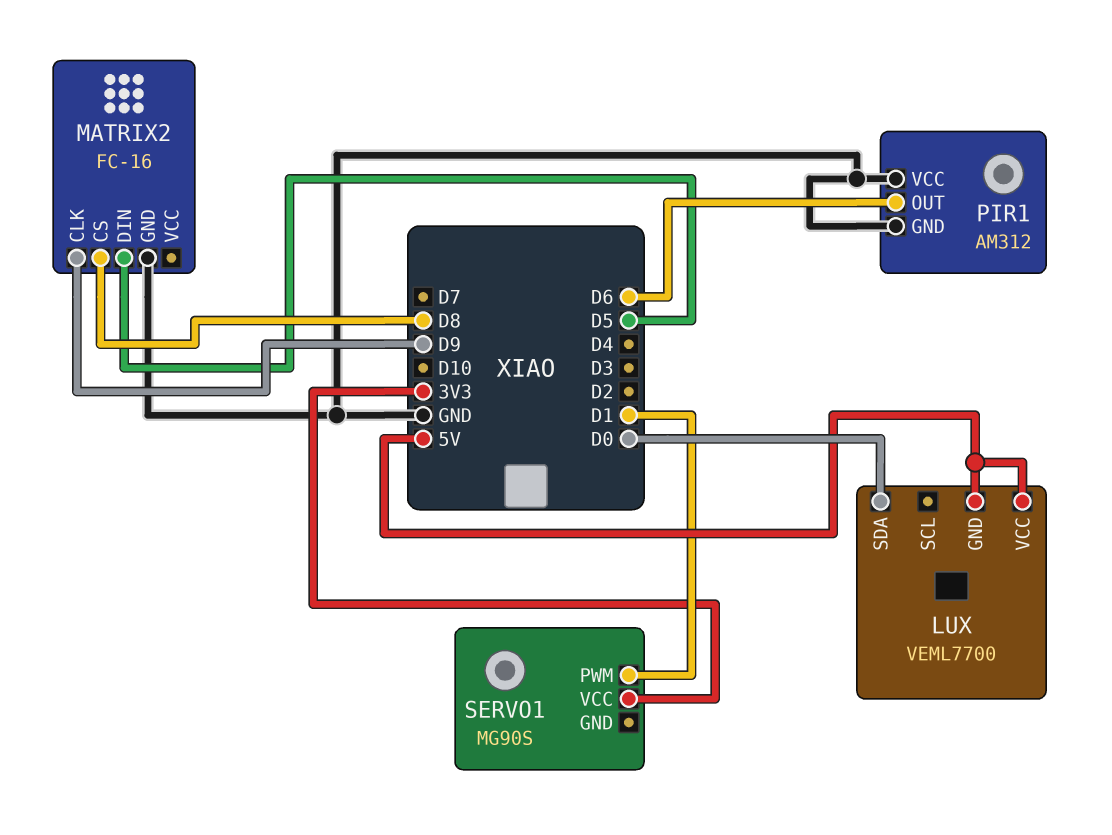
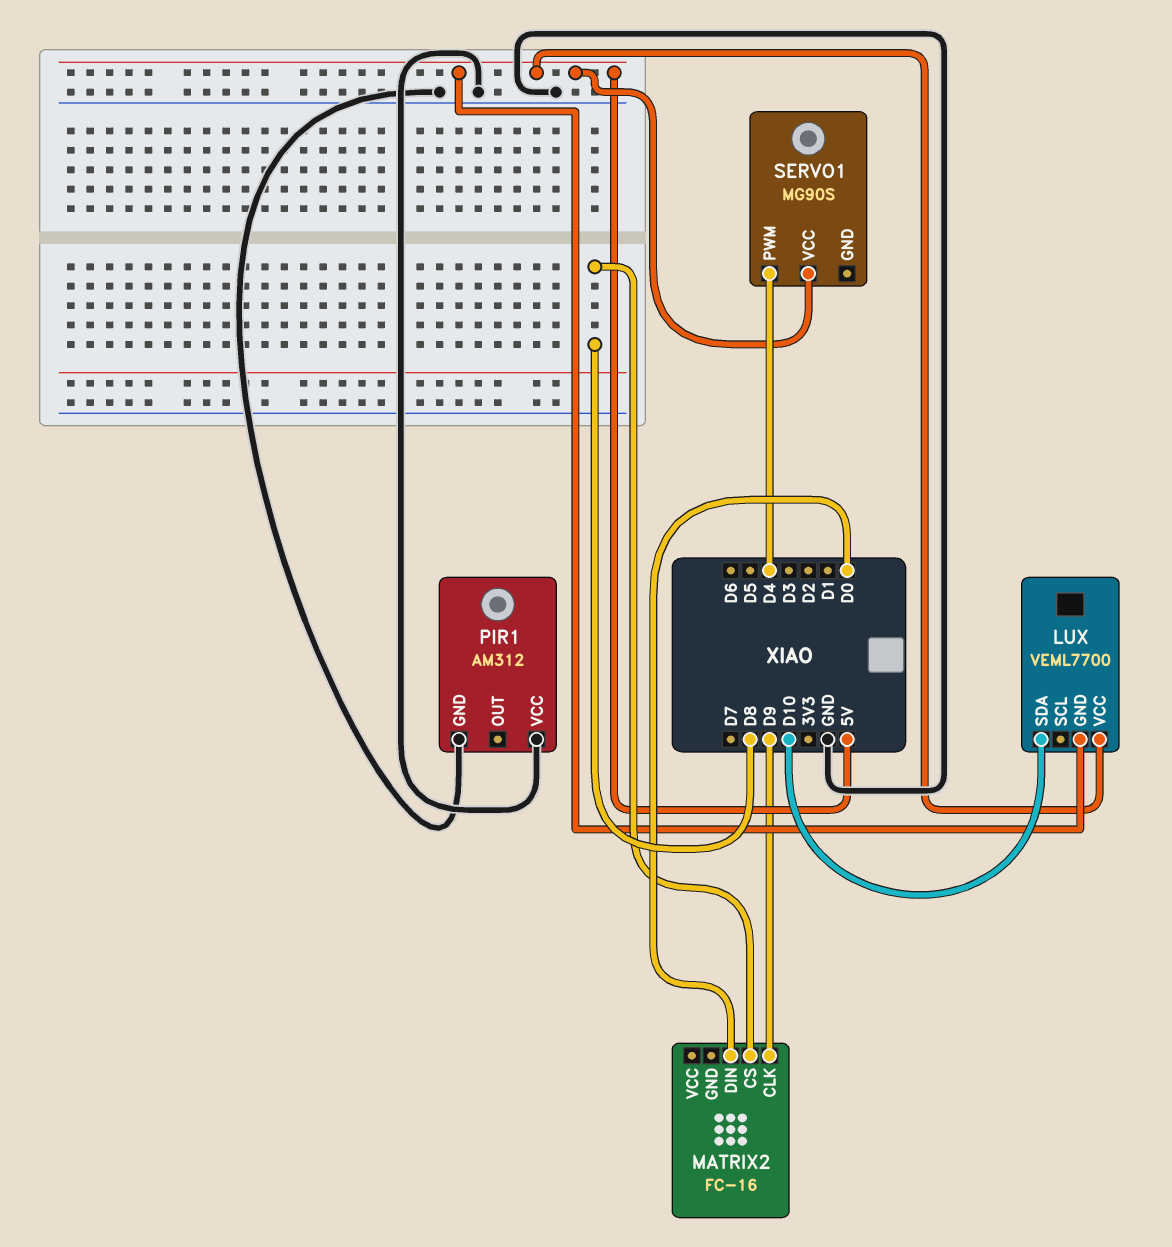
LUX pin SDA: D0 -> D10
MATRIX2 pin DIN: D5 -> D0
MATRIX2 pin GND: GND -> none
PIR1 pin OUT: D6 -> none
SERVO1 pin PWM: D1 -> D4
SERVO1 pin VCC: 3V3 -> 5V

